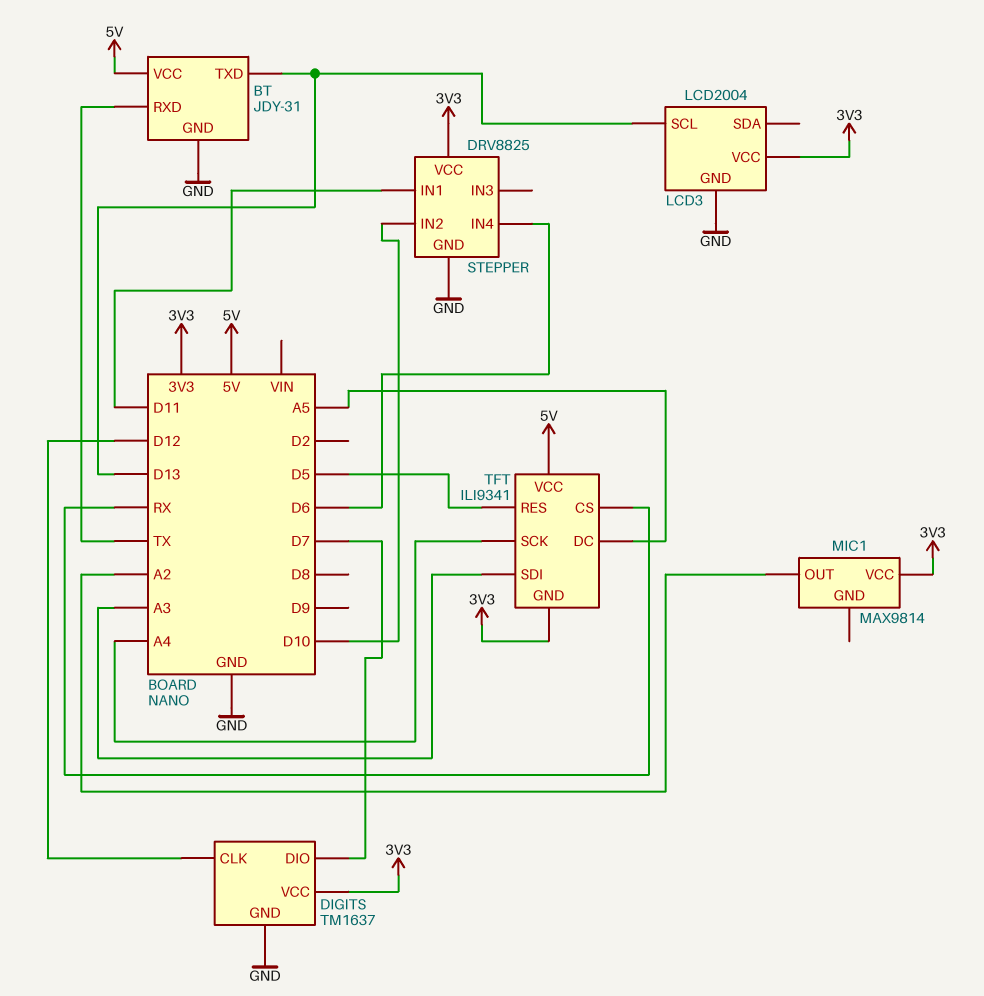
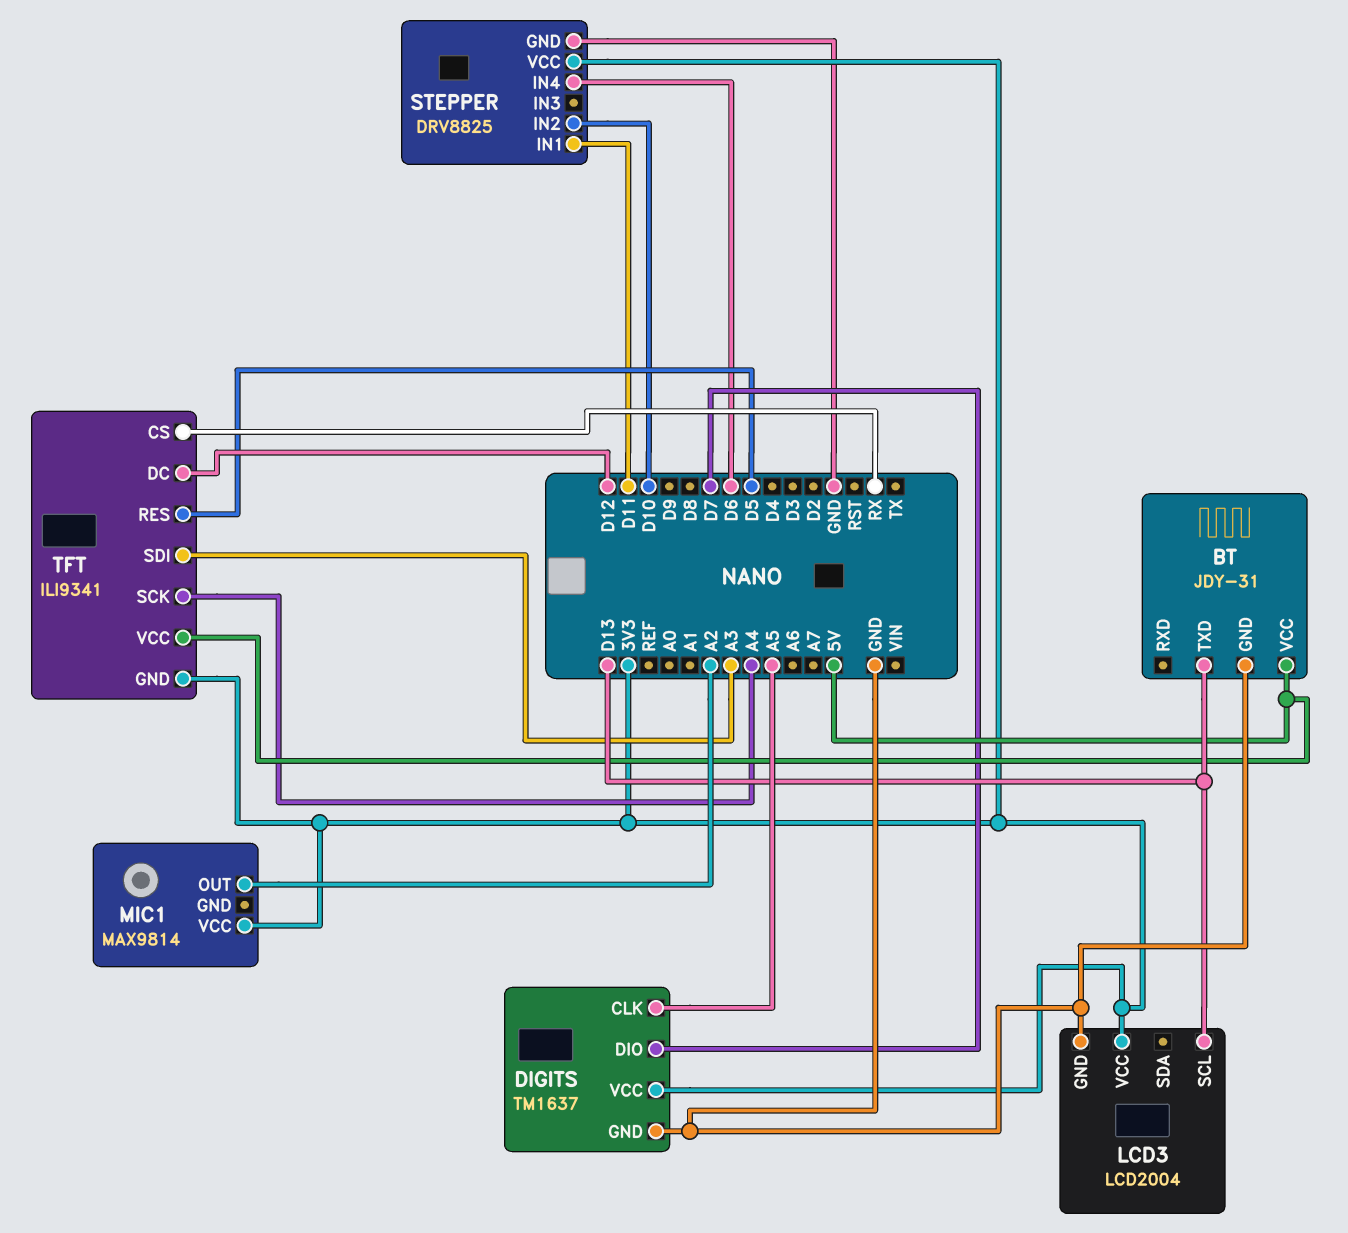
BT pin RXD: TX -> none
DIGITS pin CLK: D12 -> A5
TFT pin DC: A5 -> D12

